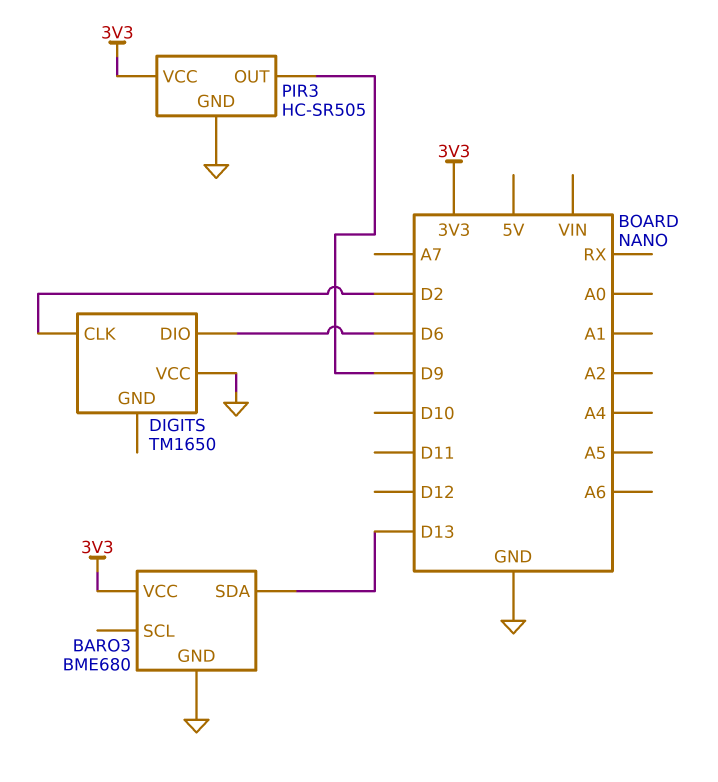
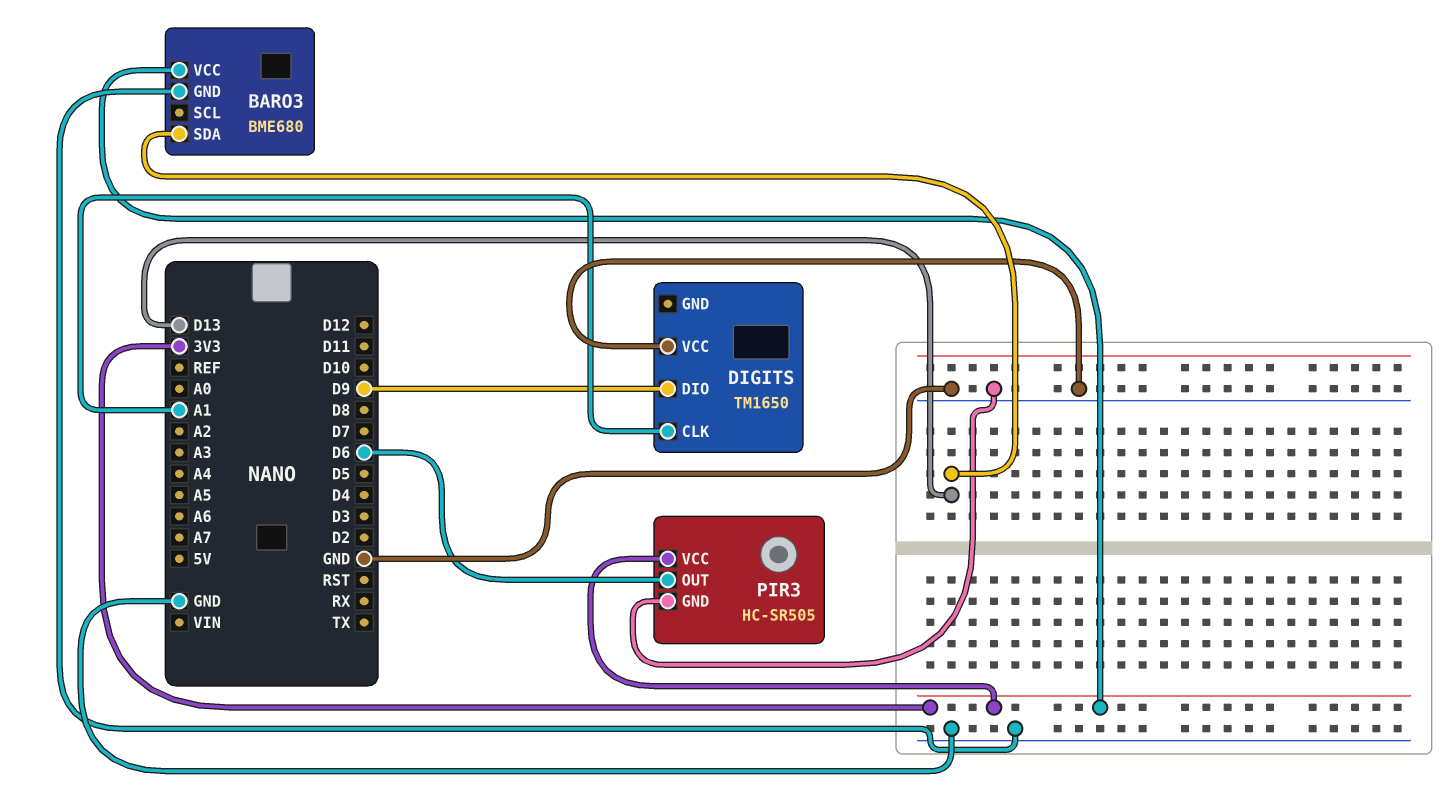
DIGITS pin CLK: D2 -> A1
DIGITS pin DIO: D6 -> D9
PIR3 pin OUT: D9 -> D6

